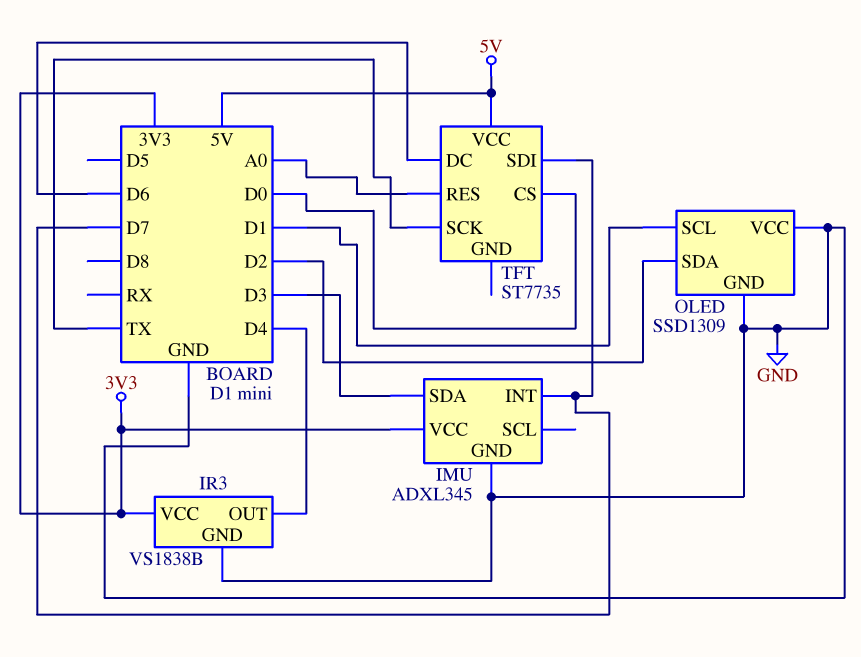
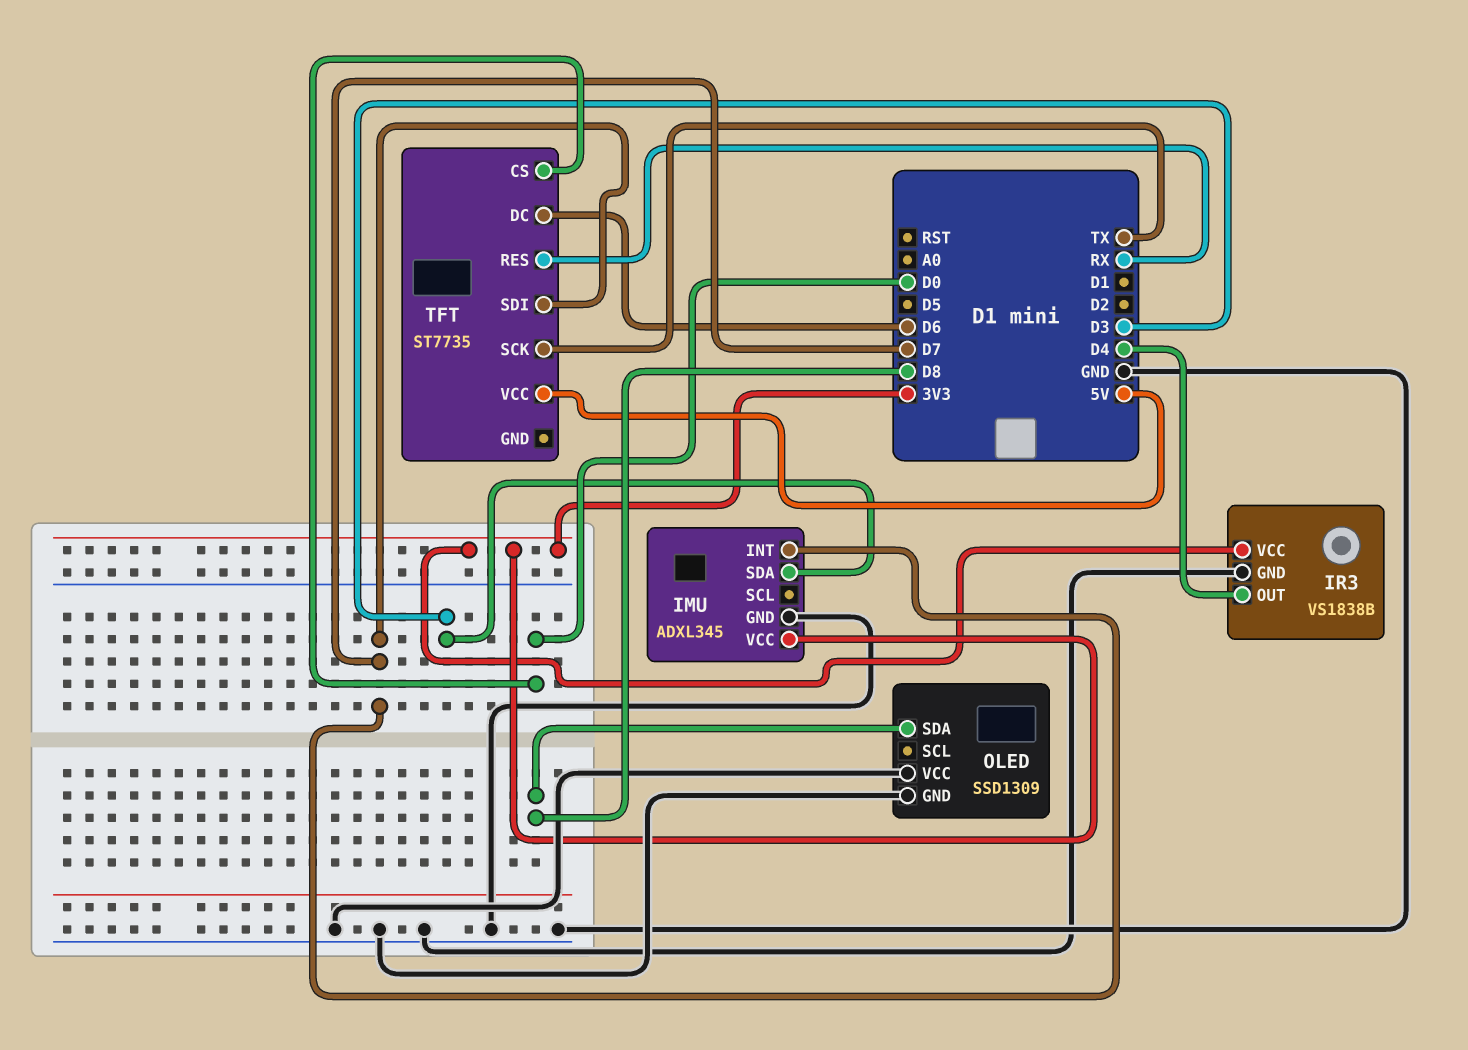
OLED pin SCL: D1 -> none
OLED pin SDA: D2 -> D8
TFT pin RES: A0 -> RX

